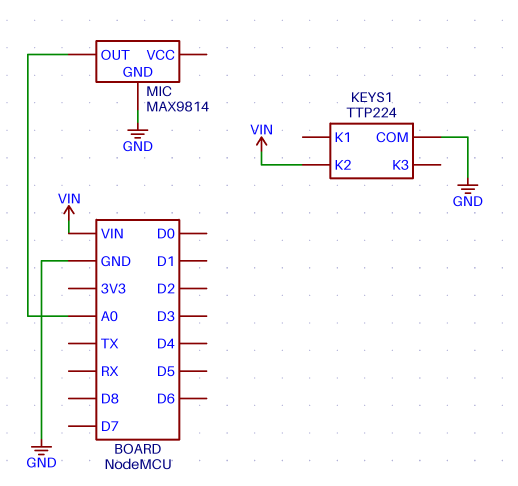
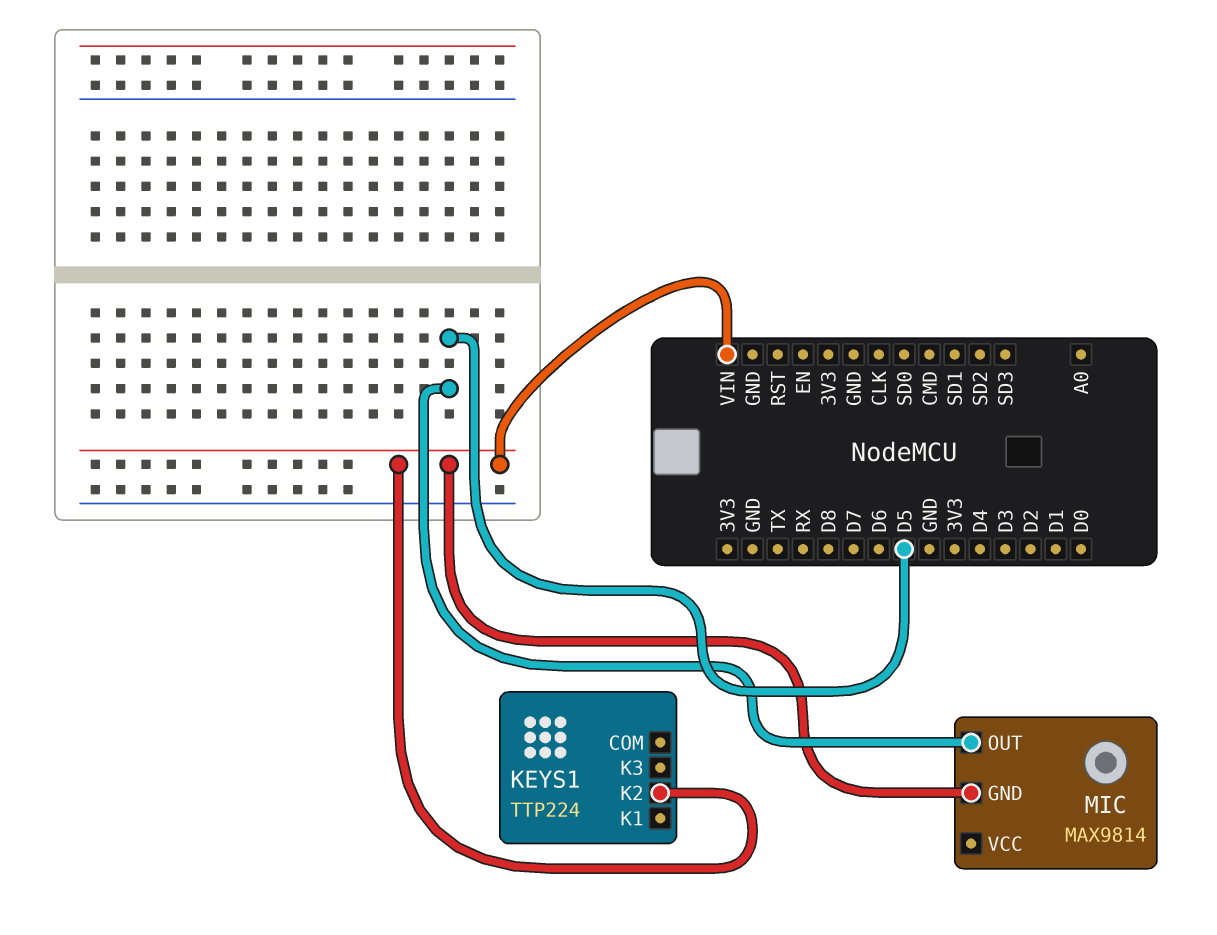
KEYS1 pin COM: GND -> none
MIC pin GND: GND -> VIN
MIC pin OUT: A0 -> D5

